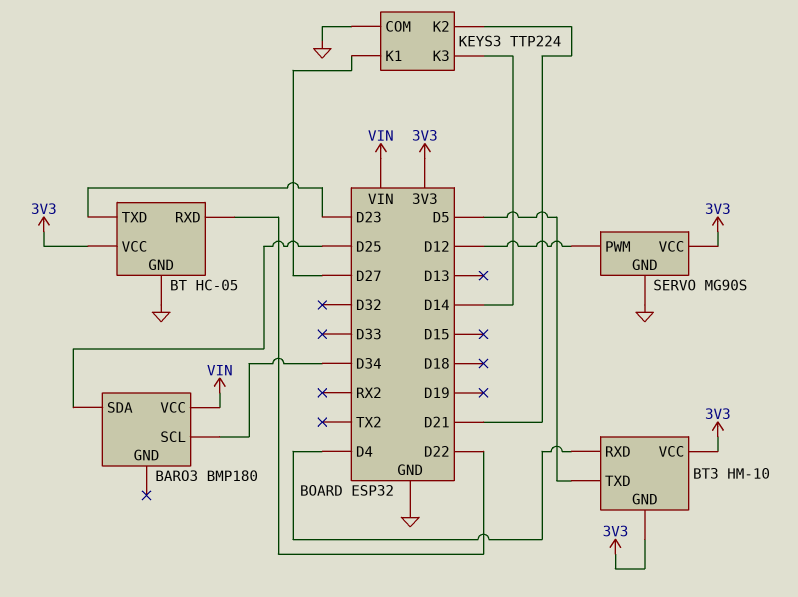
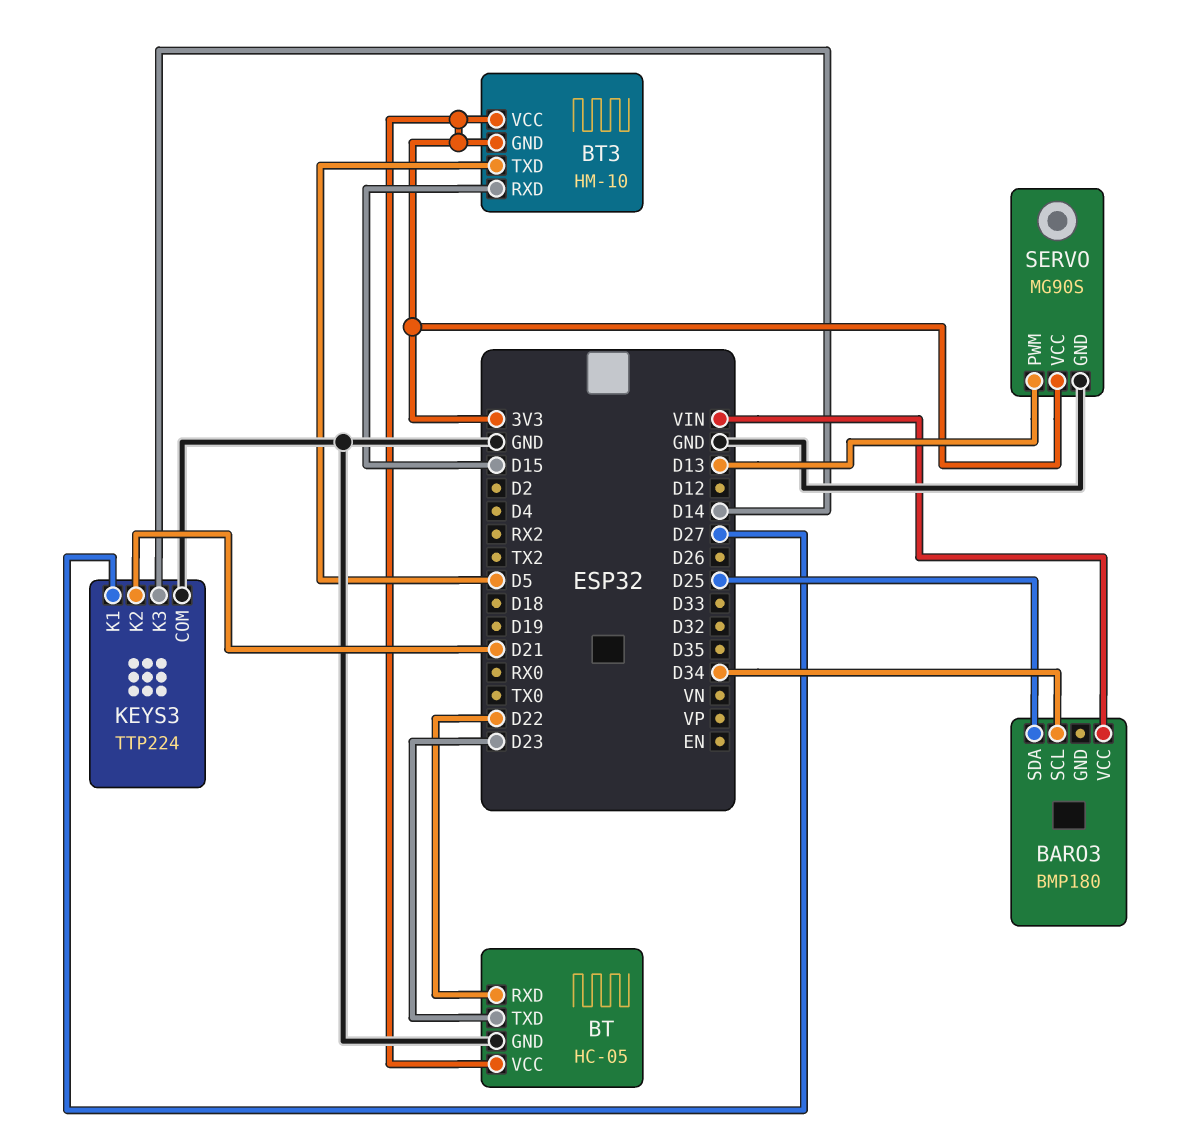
BT3 pin RXD: D4 -> D15
SERVO pin PWM: D12 -> D13

